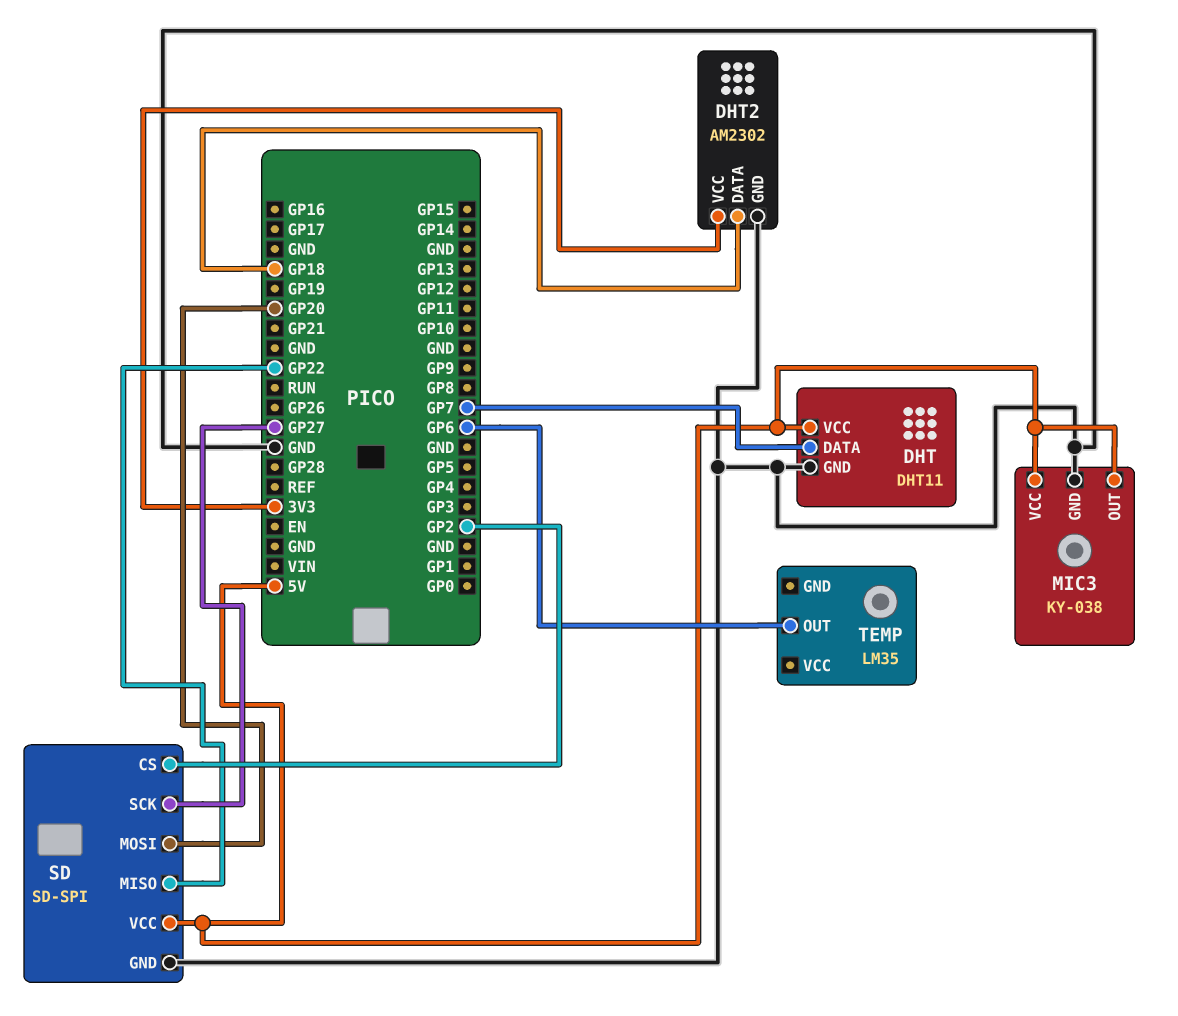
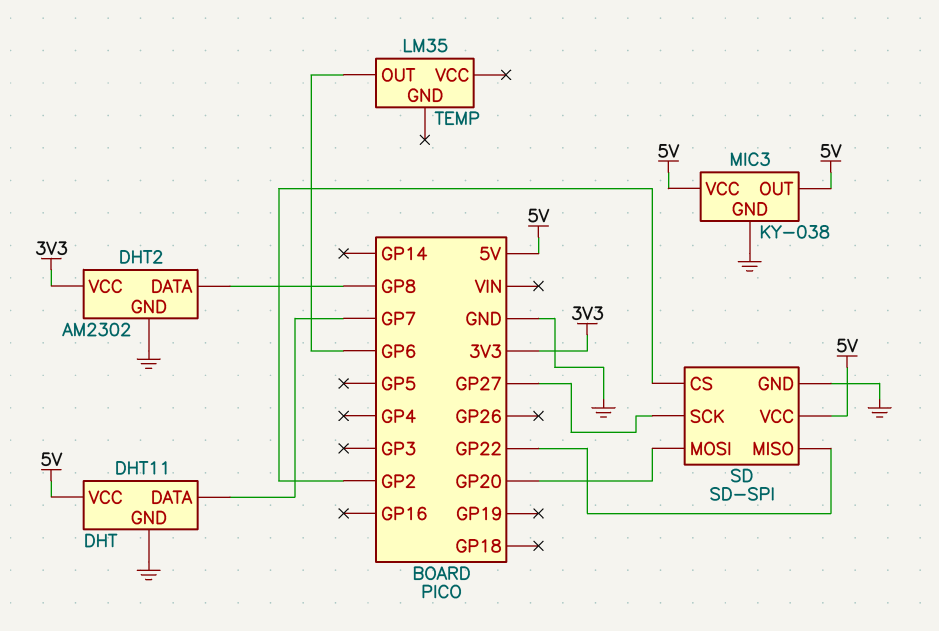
DHT2 pin DATA: GP18 -> GP8

